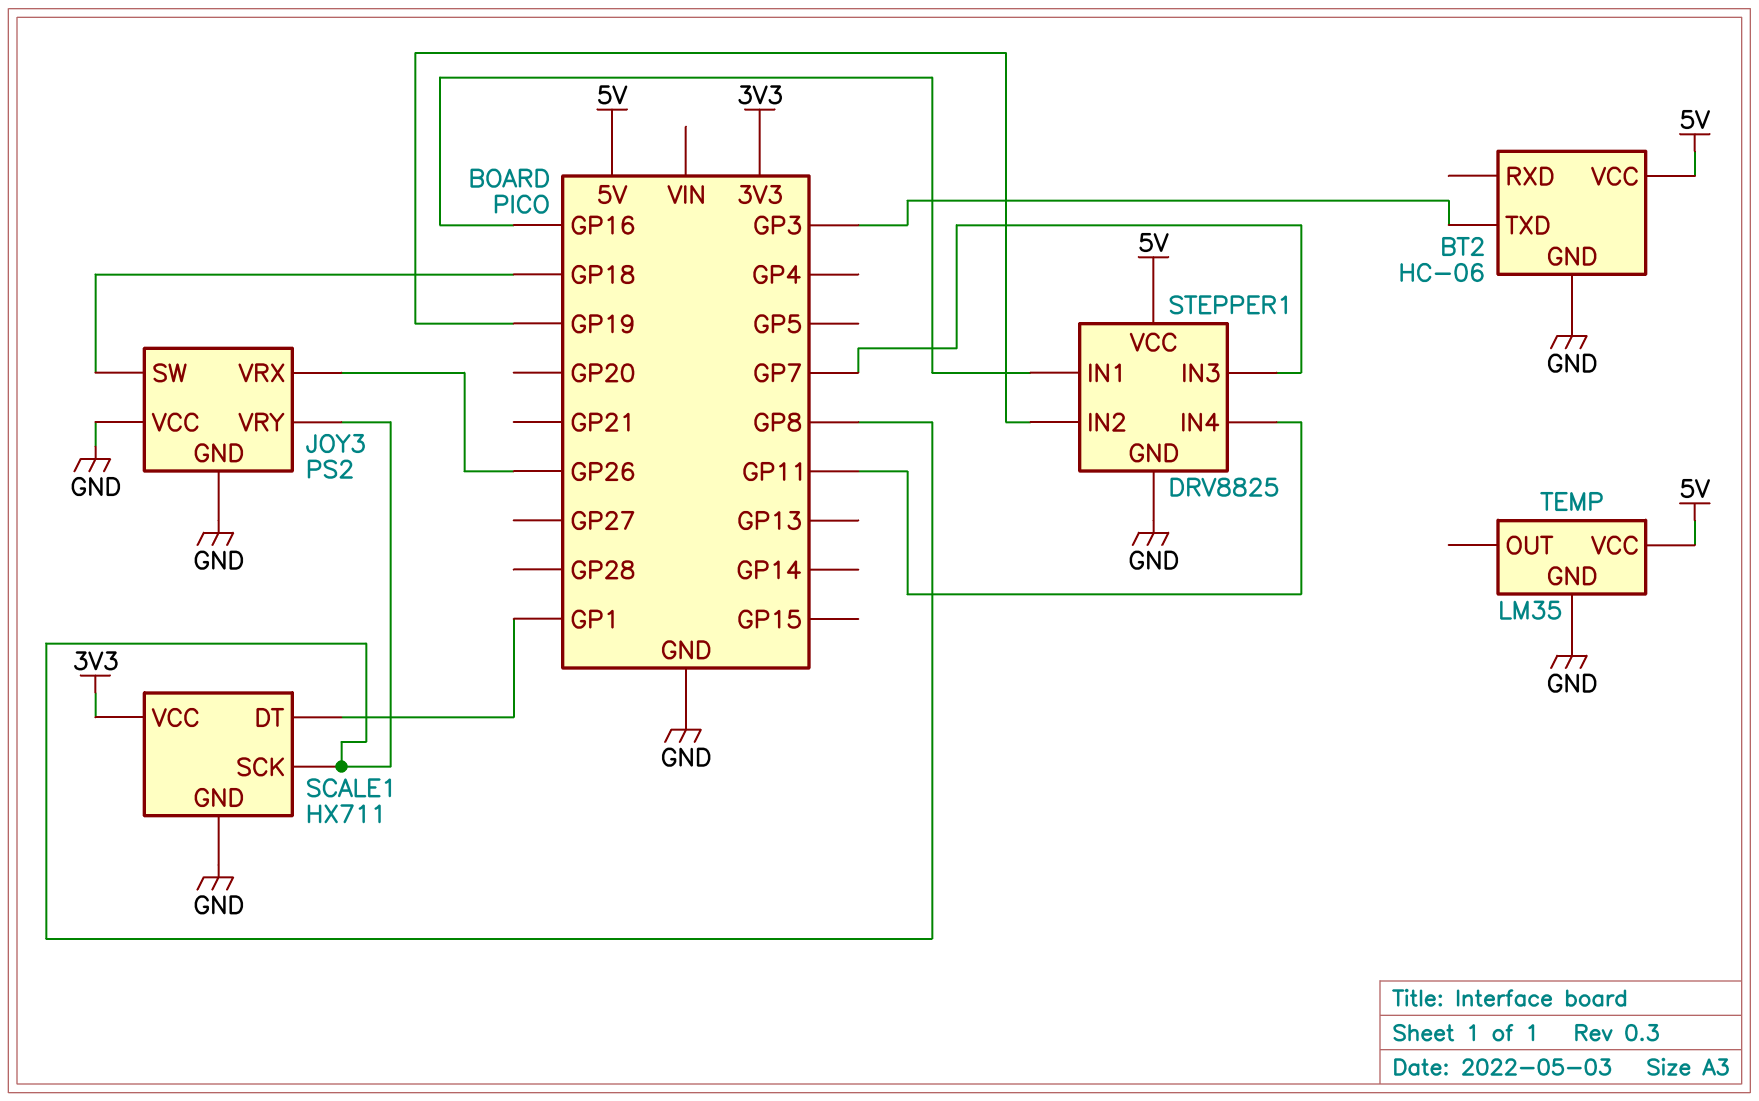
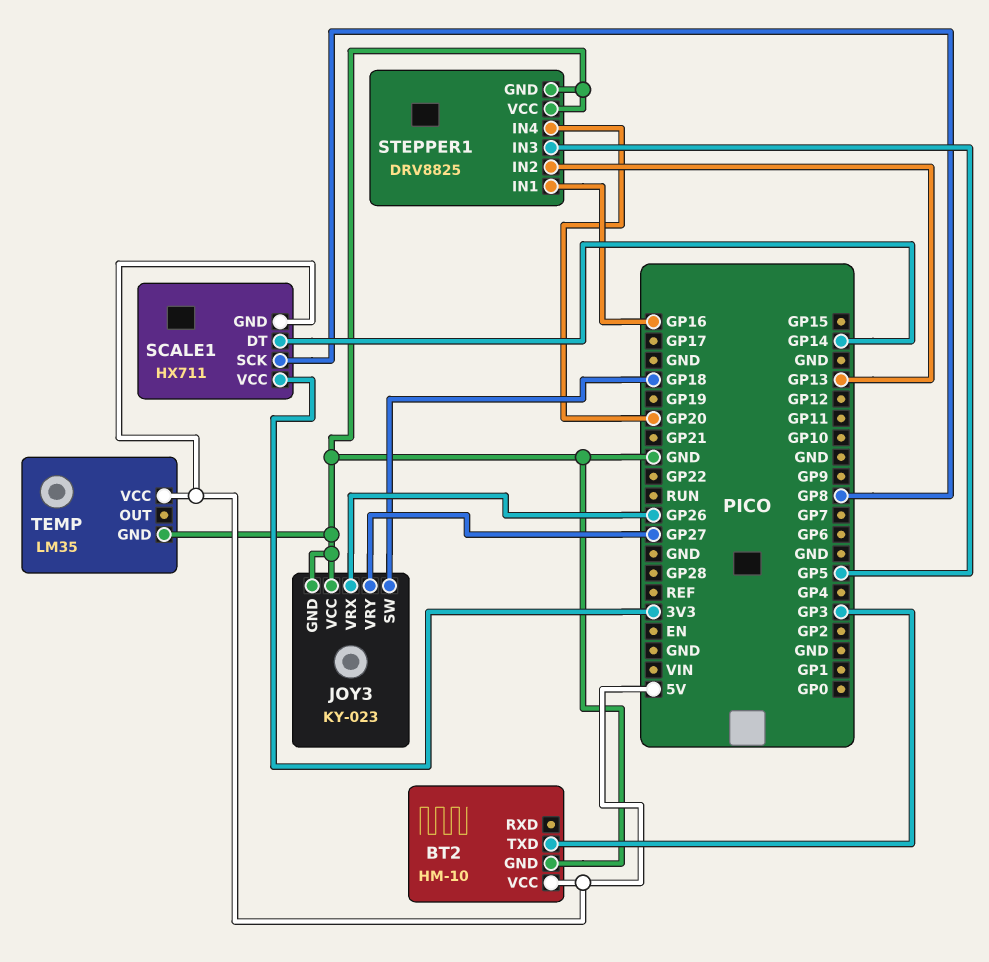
BT2: HC-06 -> HM-10
JOY3: PS2 -> KY-023
JOY3 pin VRY: GP8 -> GP27
SCALE1 pin DT: GP1 -> GP14
SCALE1 pin GND: GND -> 5V
STEPPER1 pin IN2: GP19 -> GP13
STEPPER1 pin IN3: GP7 -> GP5
STEPPER1 pin IN4: GP11 -> GP20
STEPPER1 pin VCC: 5V -> GND

